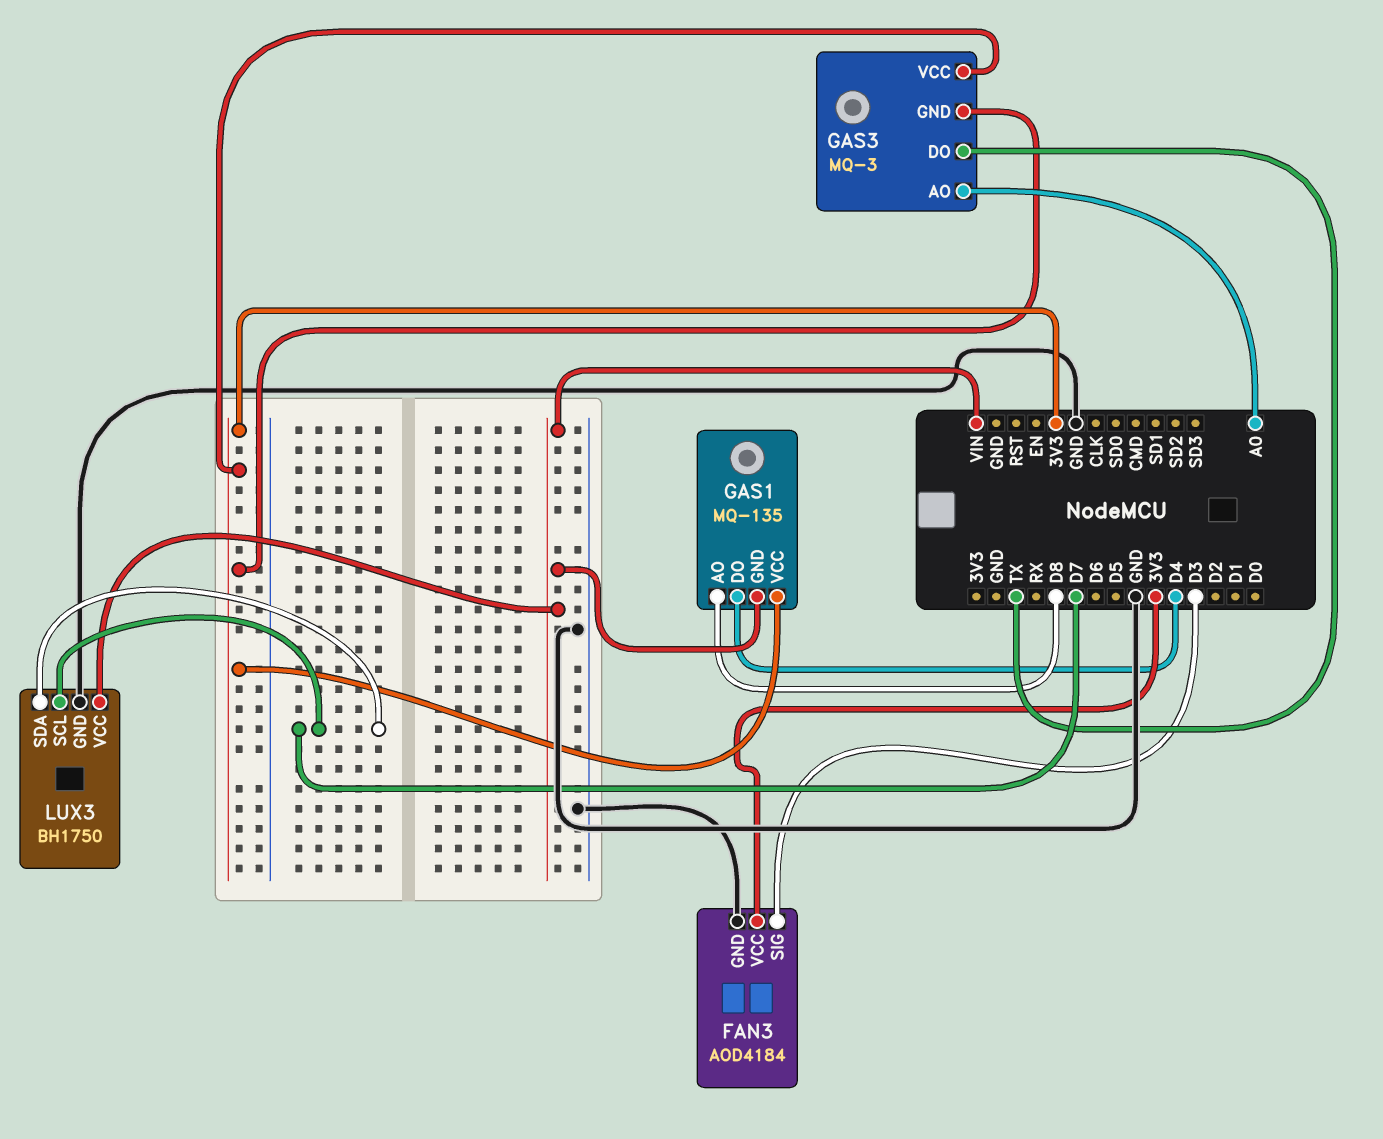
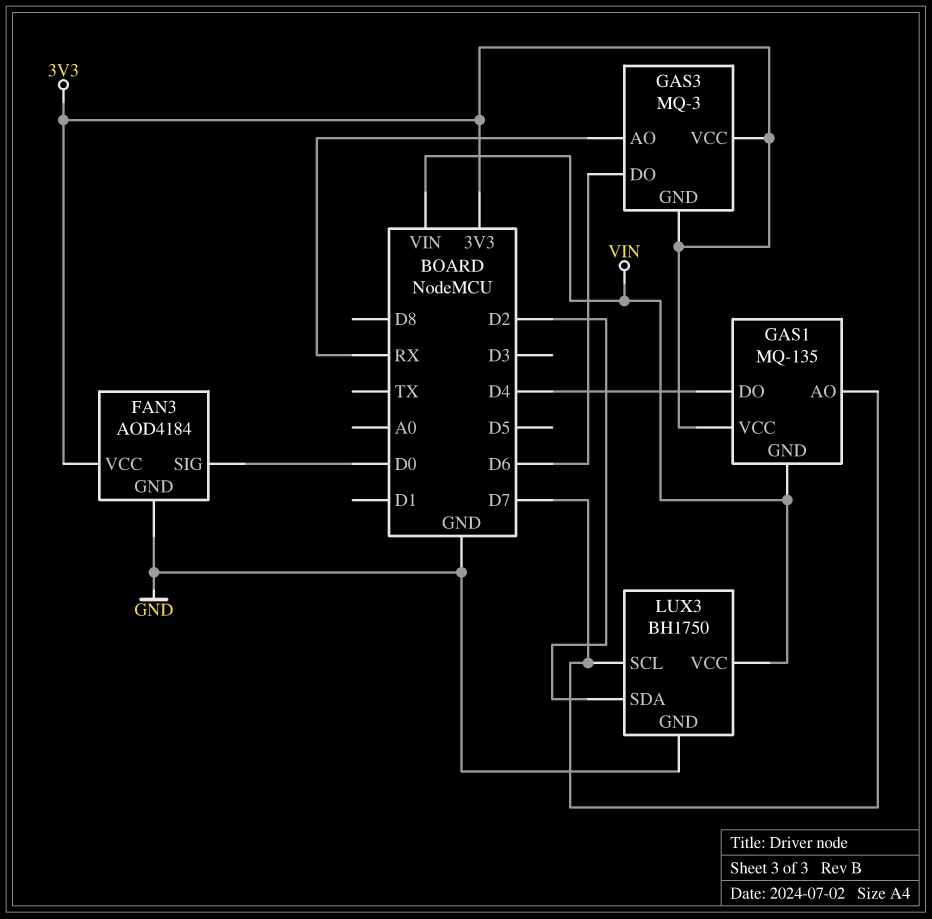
FAN3 pin SIG: D3 -> D0
GAS1 pin AO: D8 -> D7
GAS3 pin AO: A0 -> RX
GAS3 pin DO: TX -> D6
LUX3 pin SDA: D7 -> D2

